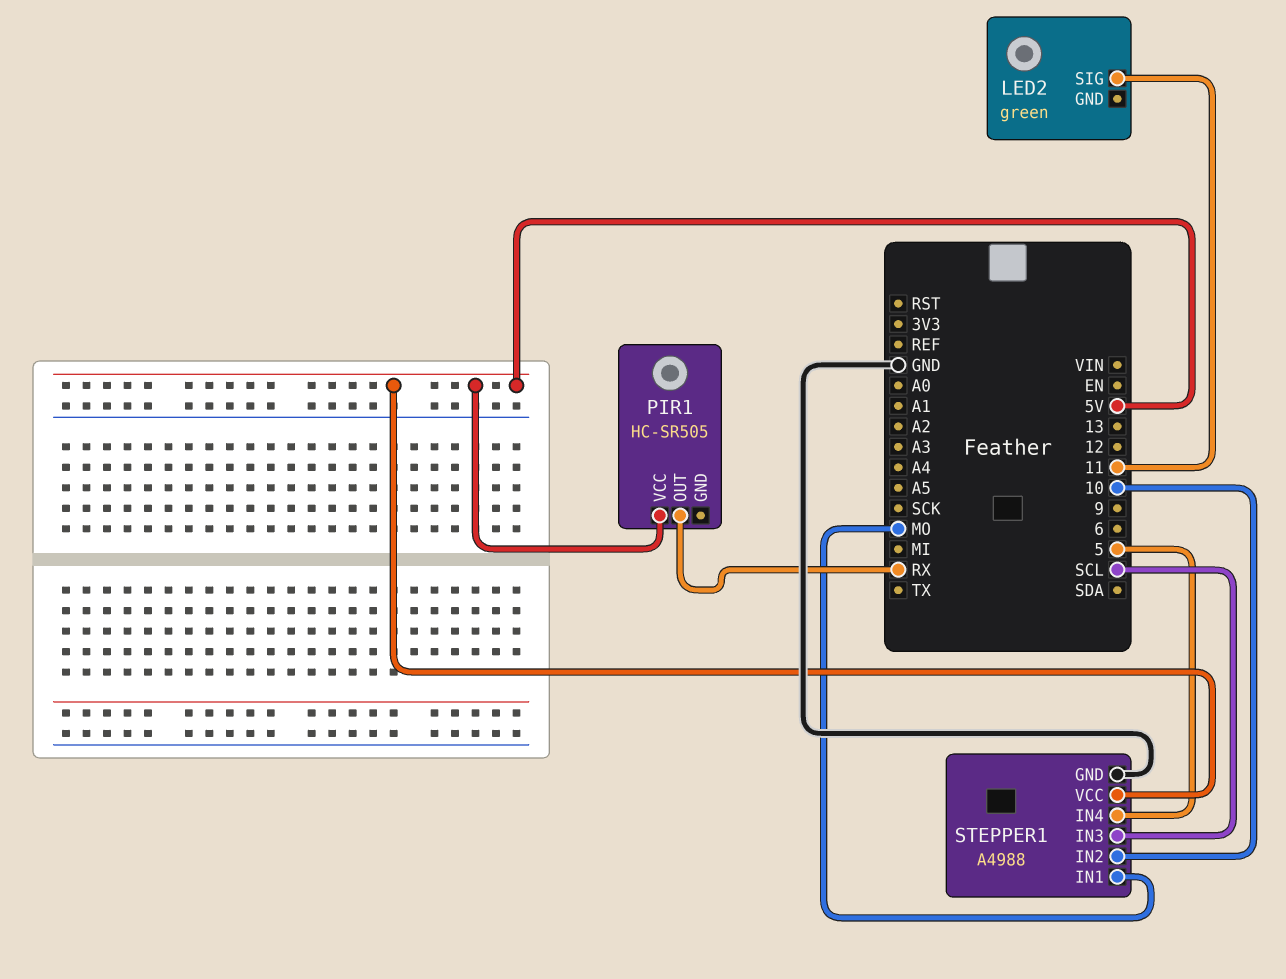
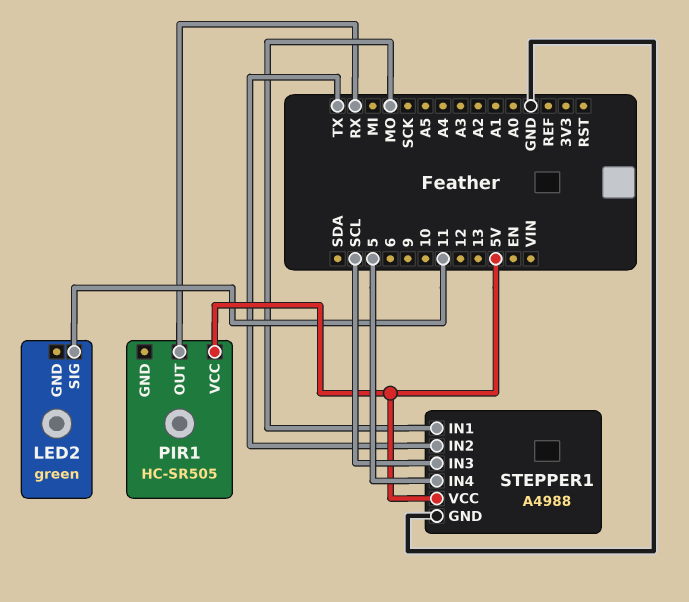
STEPPER1 pin IN2: 10 -> TX

